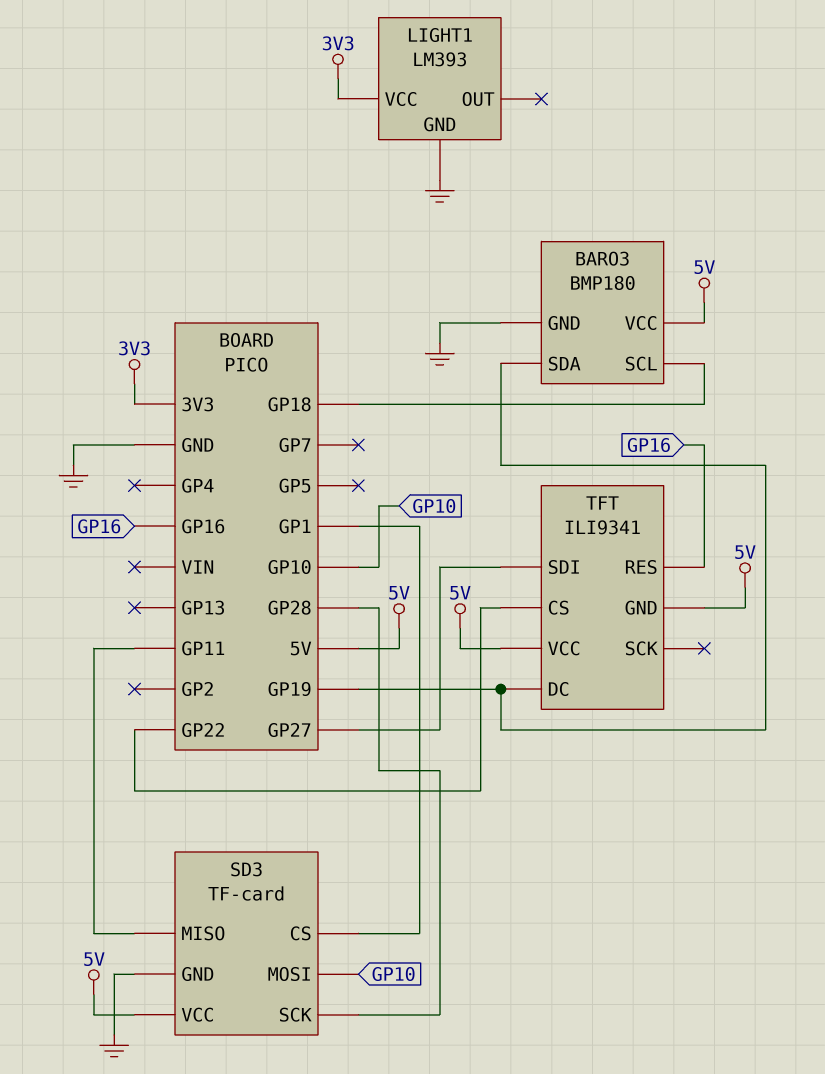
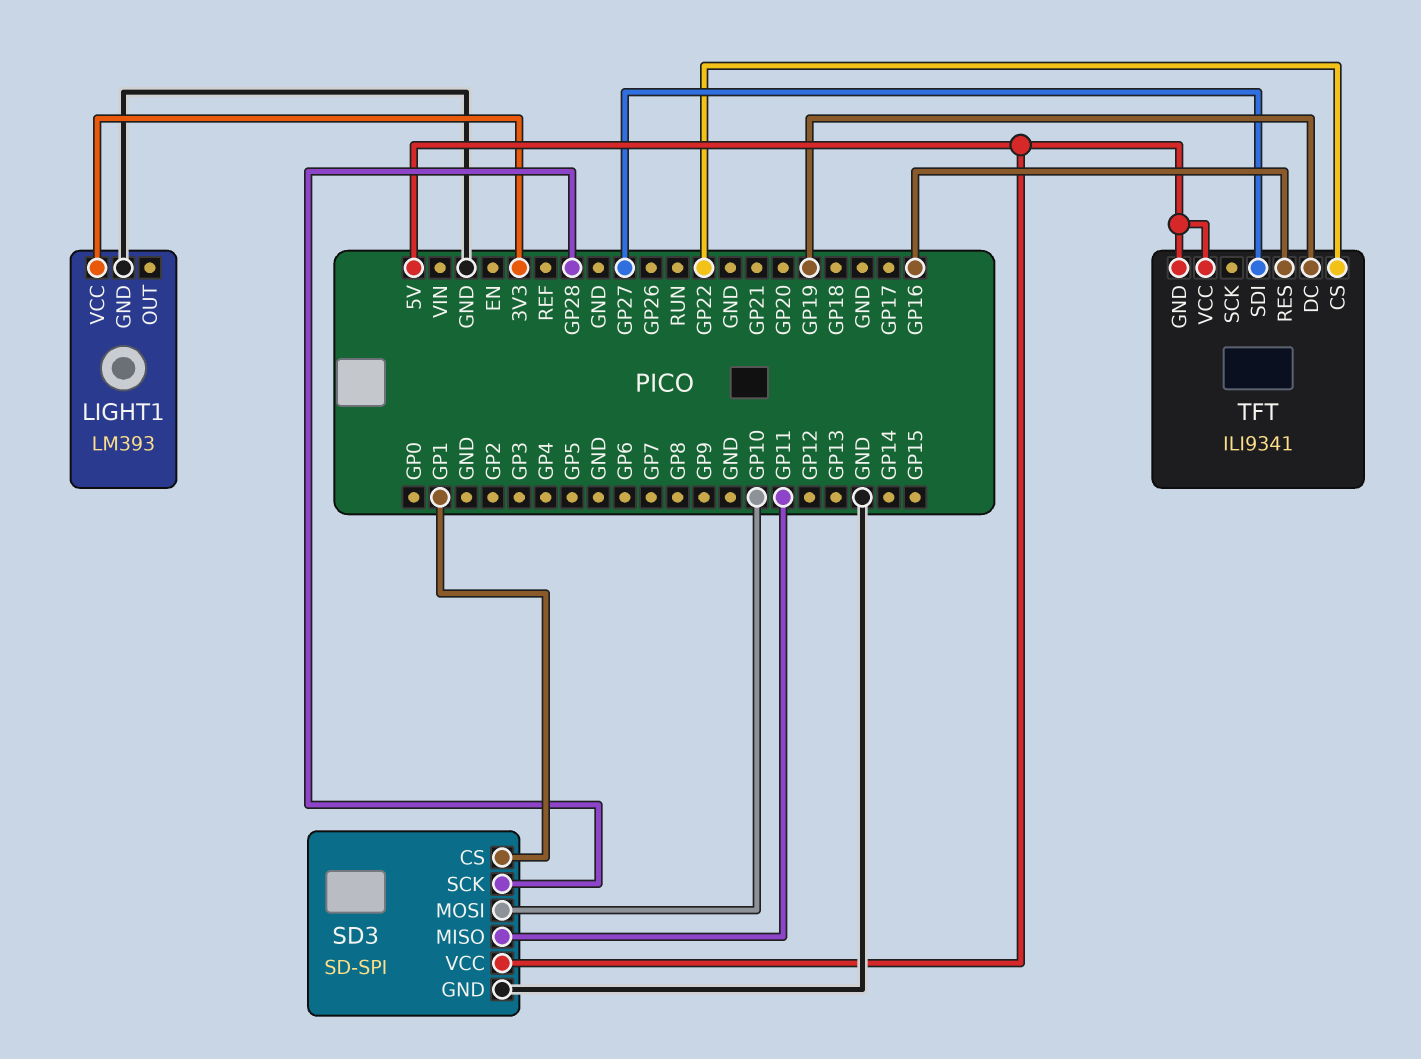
BARO3: BMP180 -> none
BARO3 pin GND: GND -> none
BARO3 pin SCL: GP18 -> none
BARO3 pin SDA: GP19 -> none
BARO3 pin VCC: 5V -> none
SD3: TF-card -> SD-SPI

